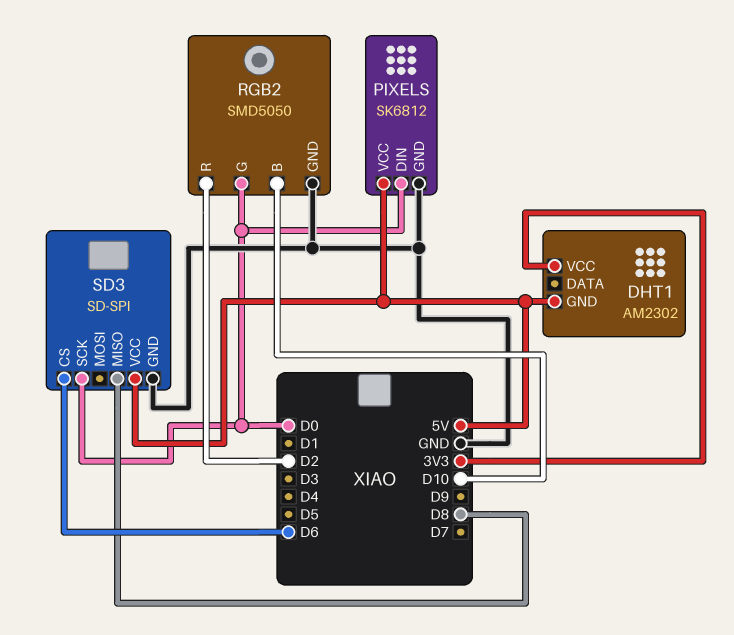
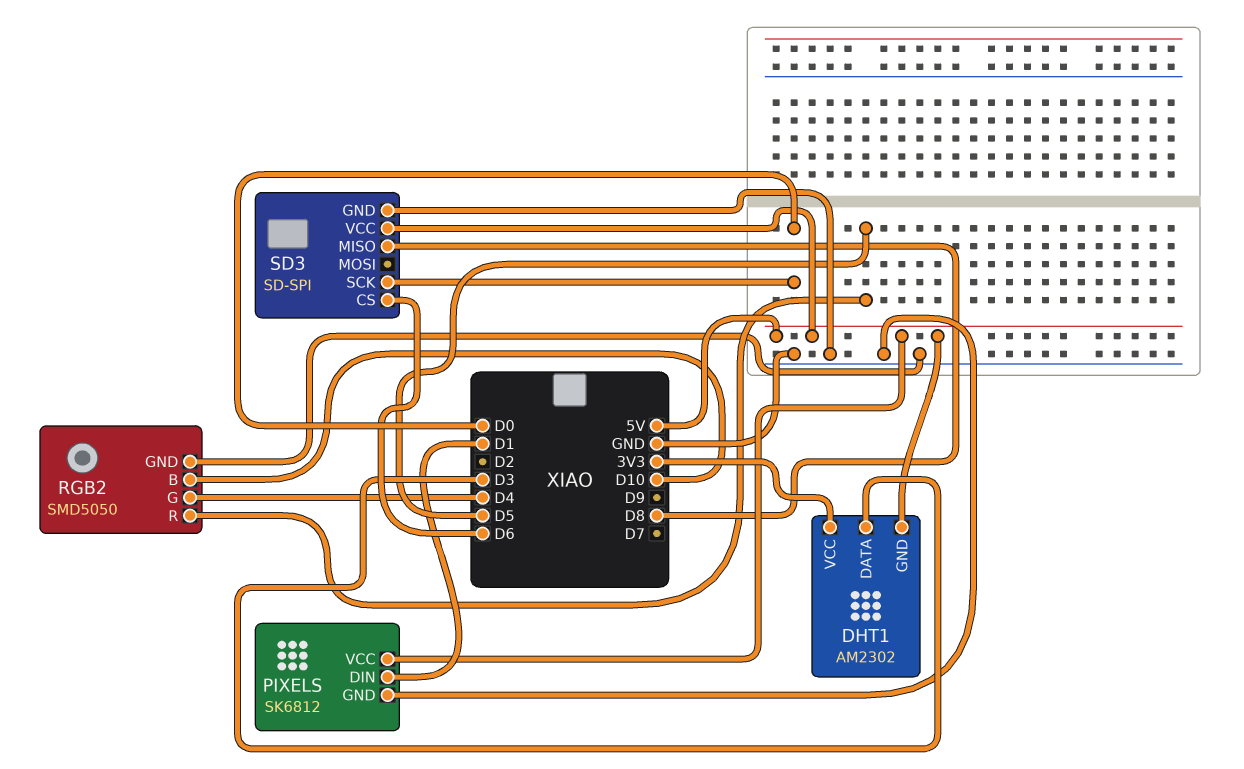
DHT1 pin DATA: none -> D3
PIXELS pin DIN: D0 -> D1
RGB2 pin G: D0 -> D4
RGB2 pin R: D2 -> D5

